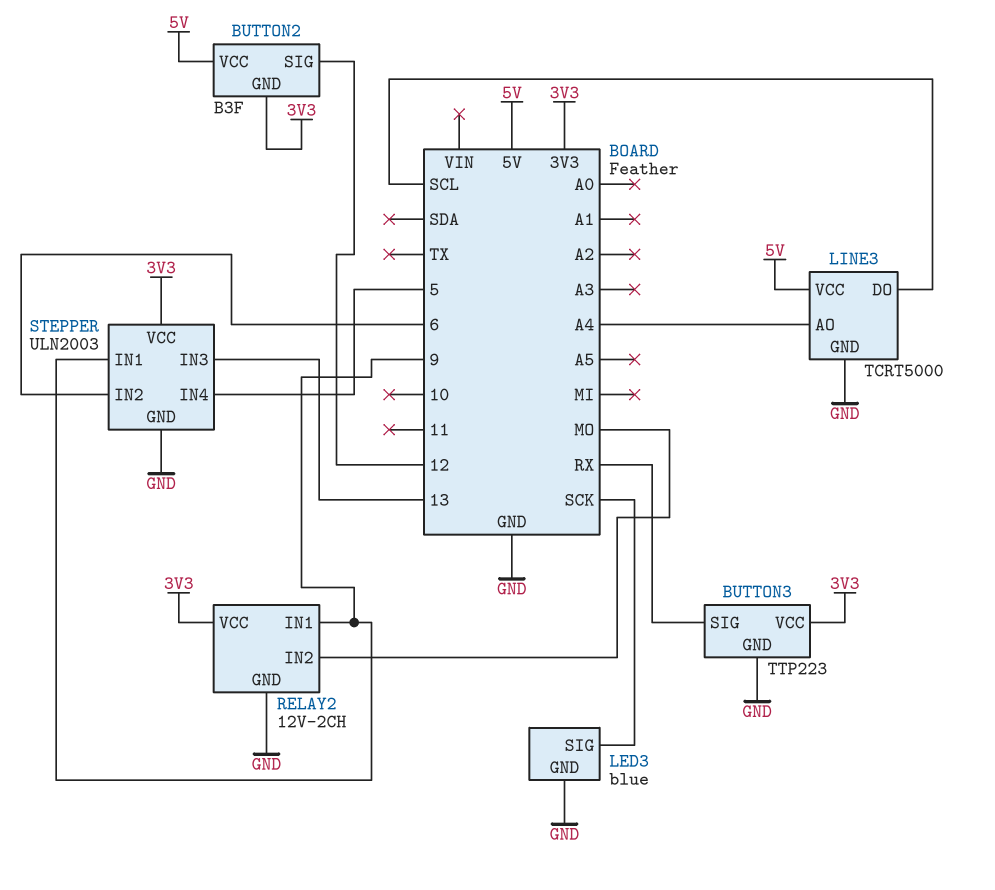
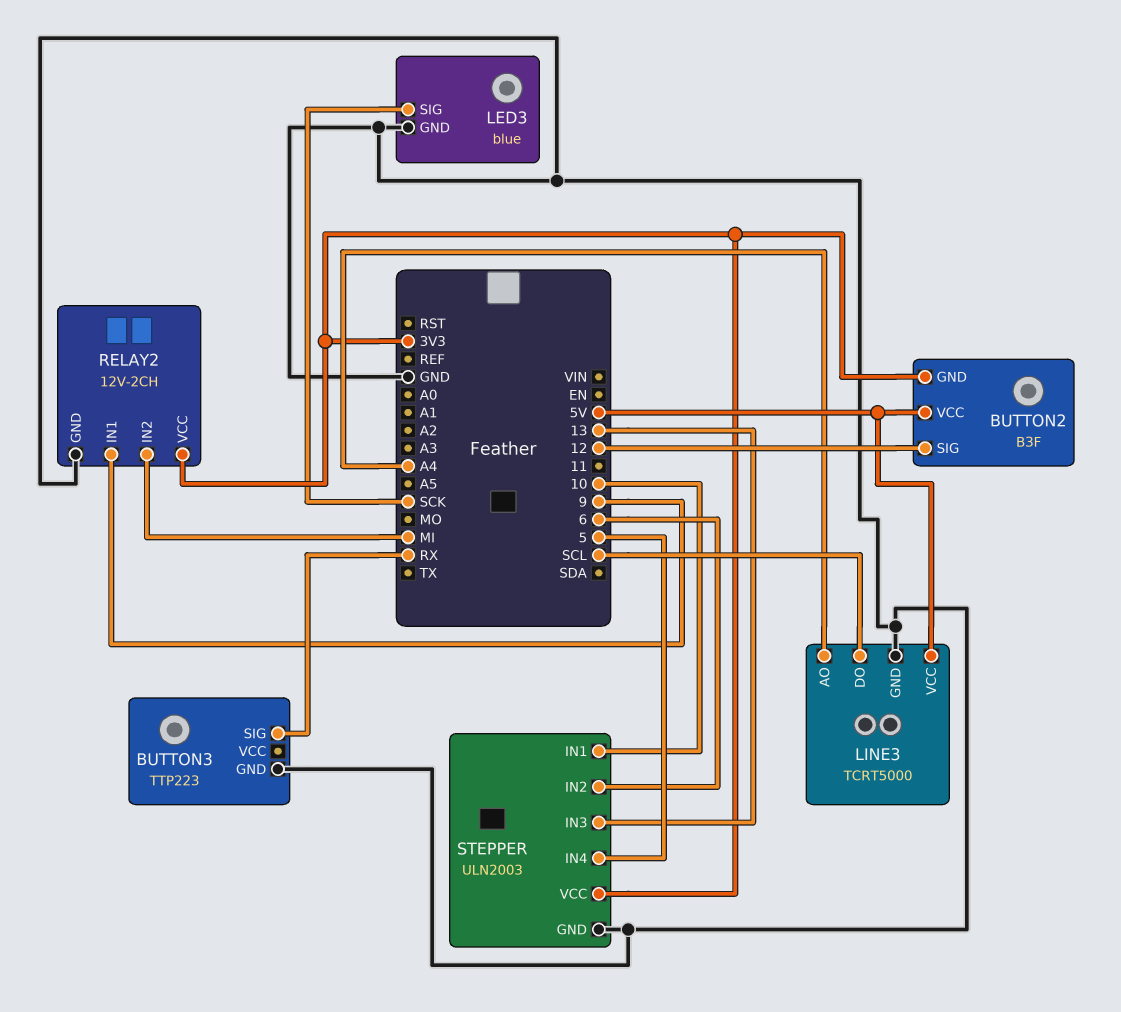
BUTTON3 pin VCC: 3V3 -> none
RELAY2 pin IN2: MO -> MI
STEPPER pin IN1: 9 -> 10

